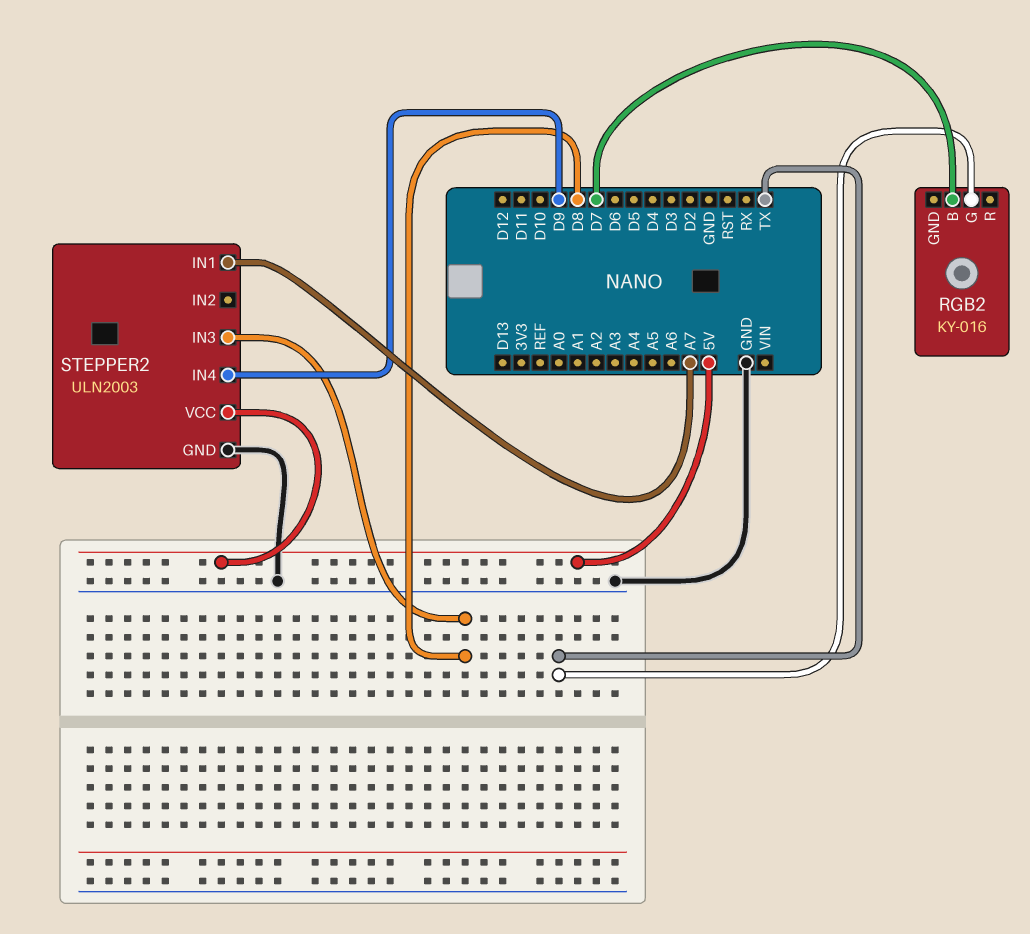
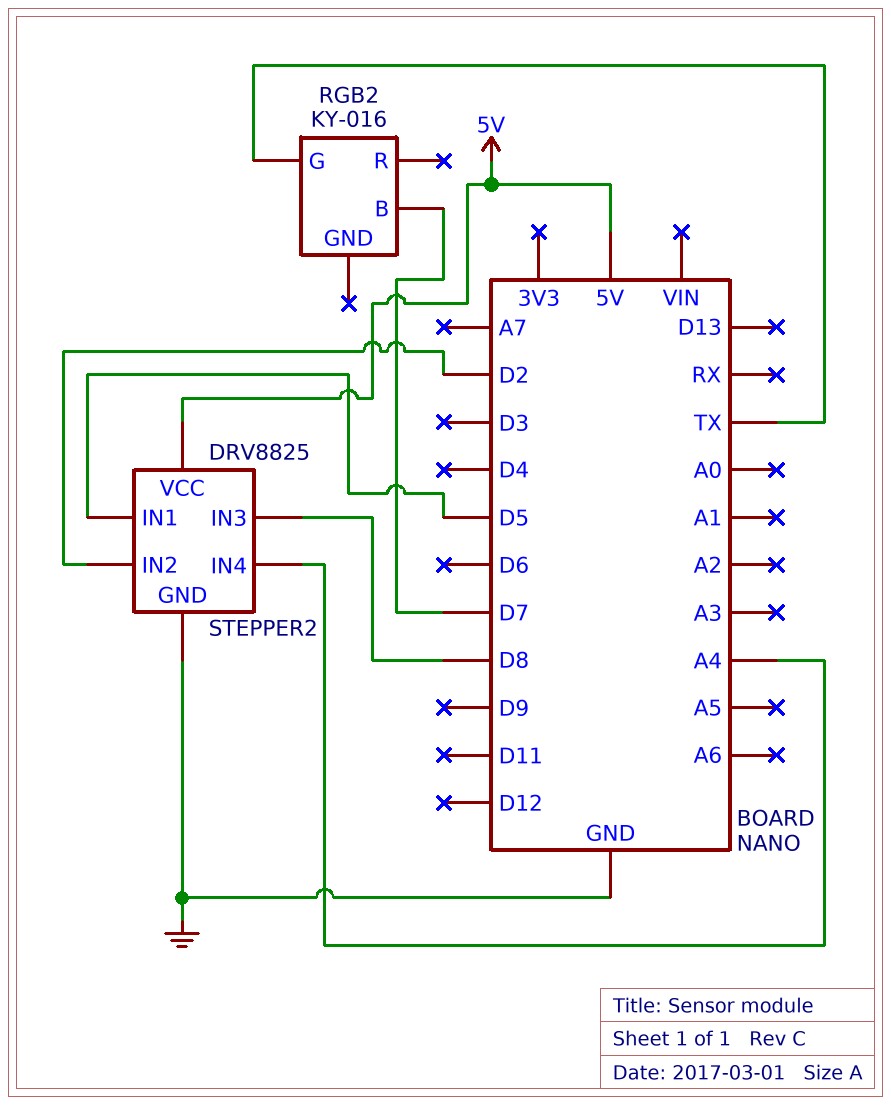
STEPPER2: ULN2003 -> DRV8825
STEPPER2 pin IN1: A7 -> D5
STEPPER2 pin IN2: none -> D2
STEPPER2 pin IN4: D9 -> A4

